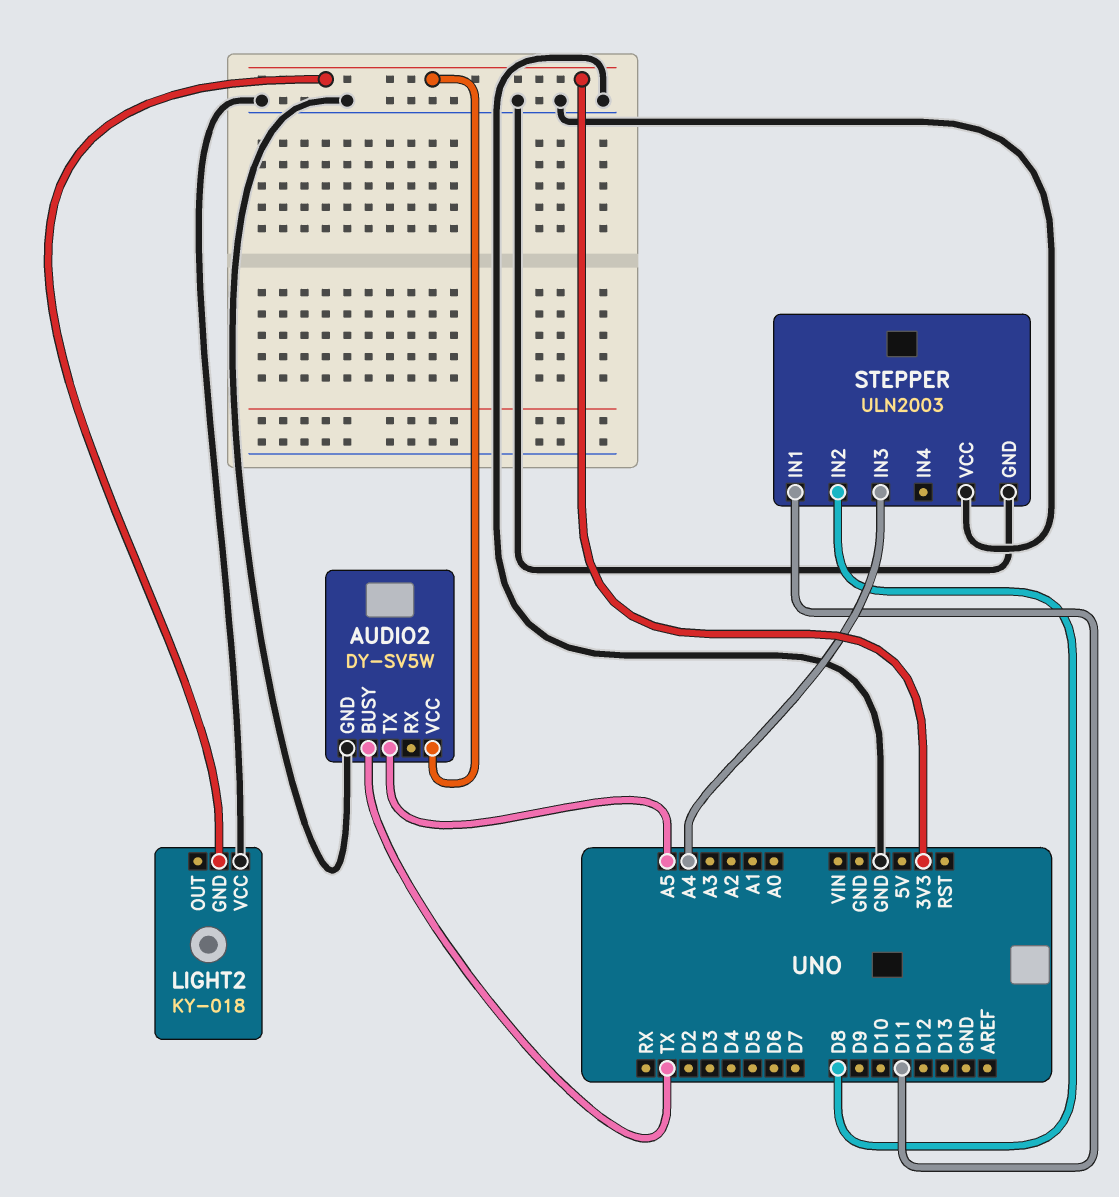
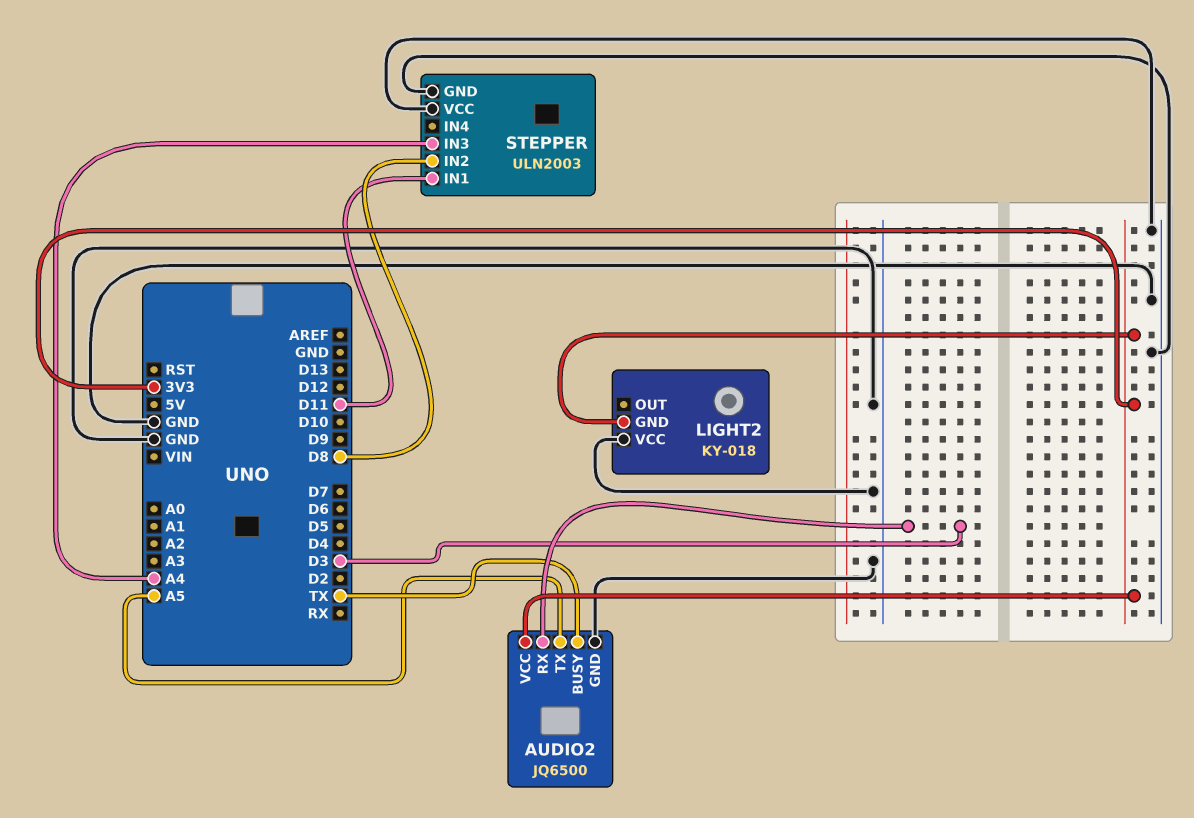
AUDIO2: DY-SV5W -> JQ6500
AUDIO2 pin RX: none -> D3

